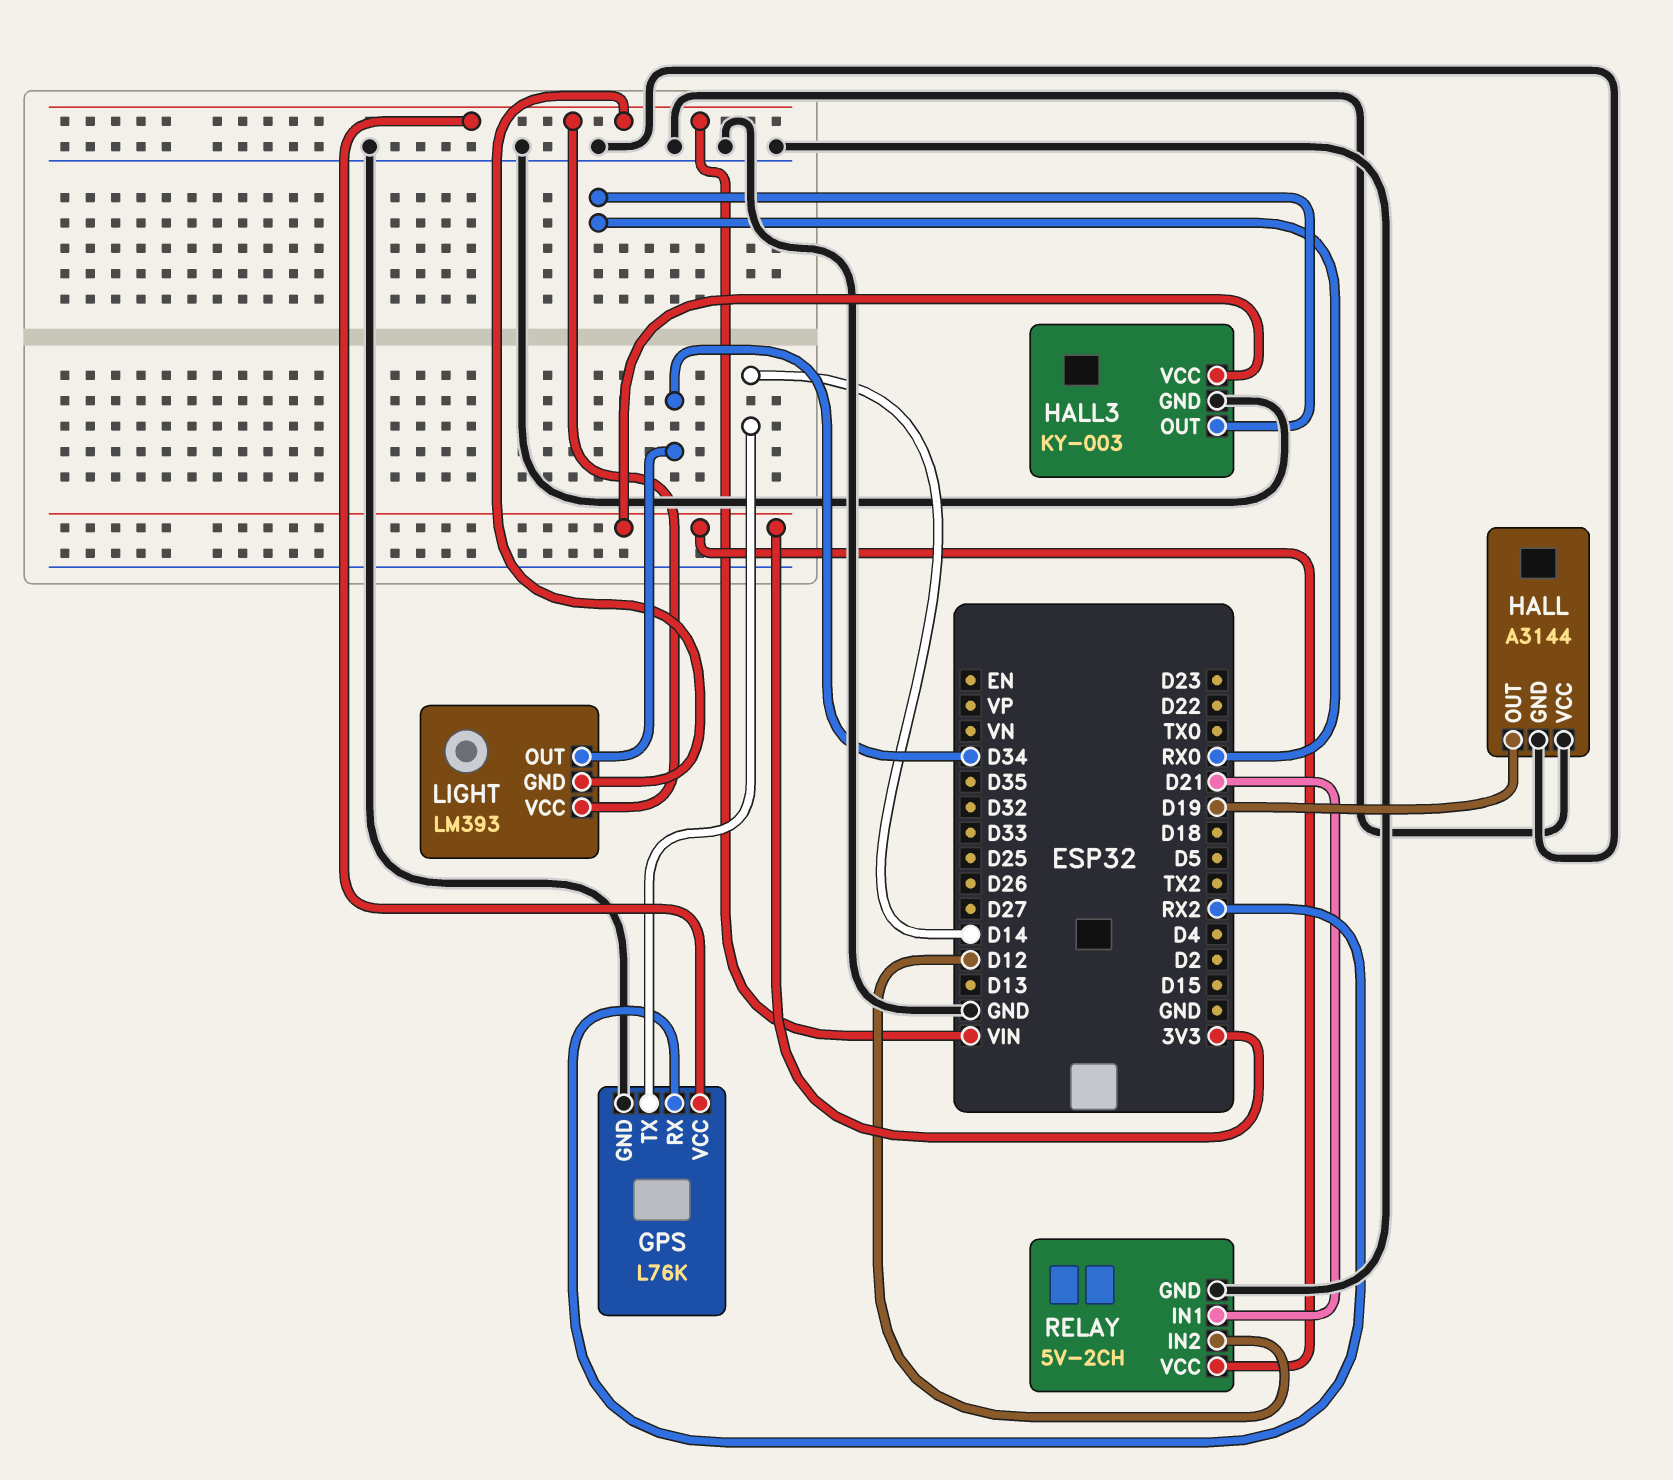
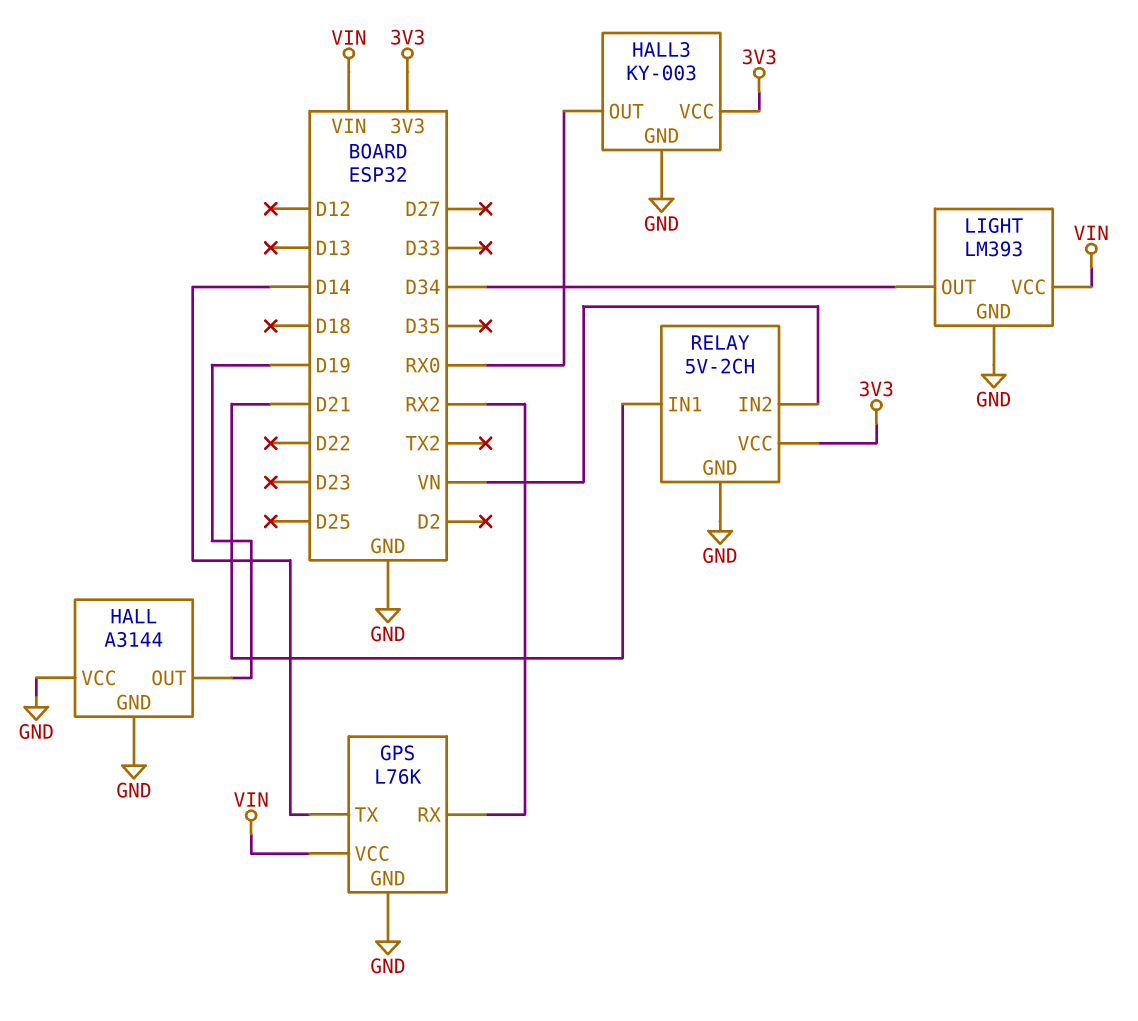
LIGHT pin GND: VIN -> GND
RELAY pin IN2: D12 -> VN

